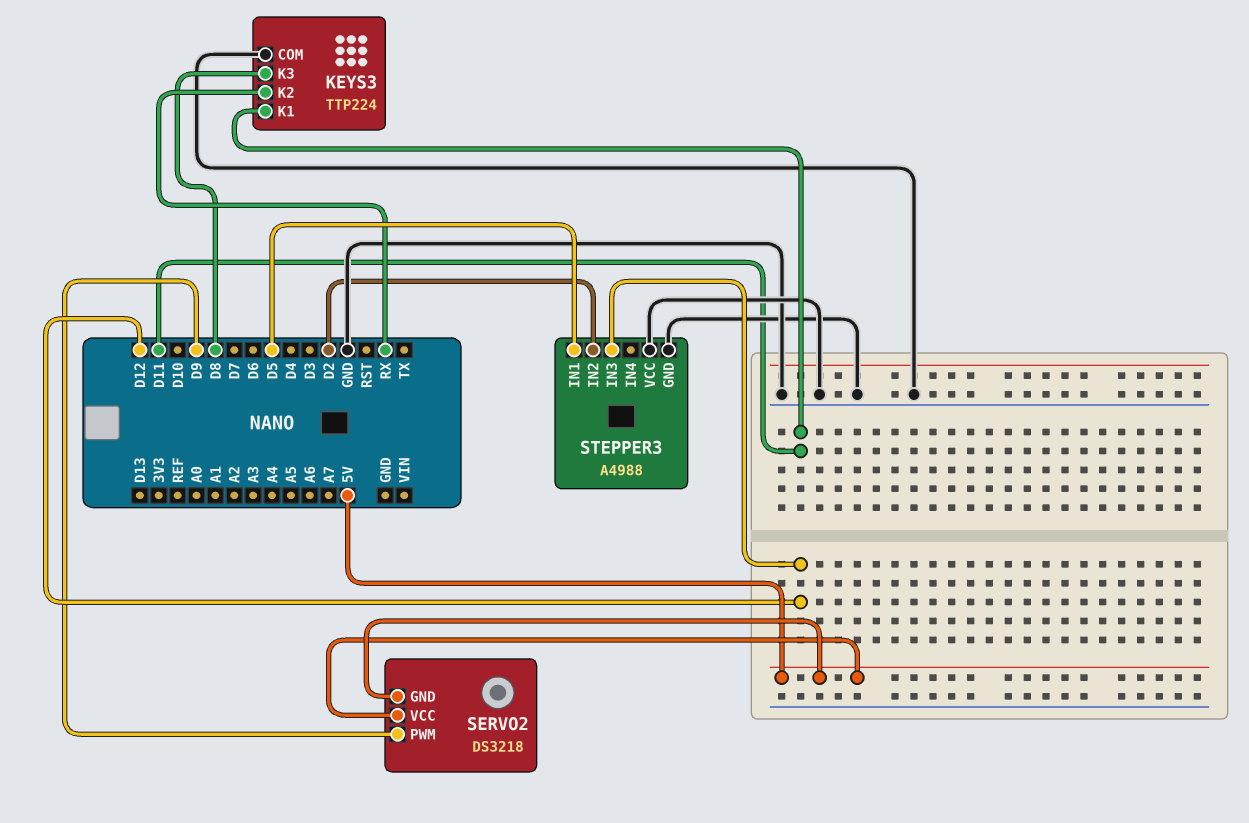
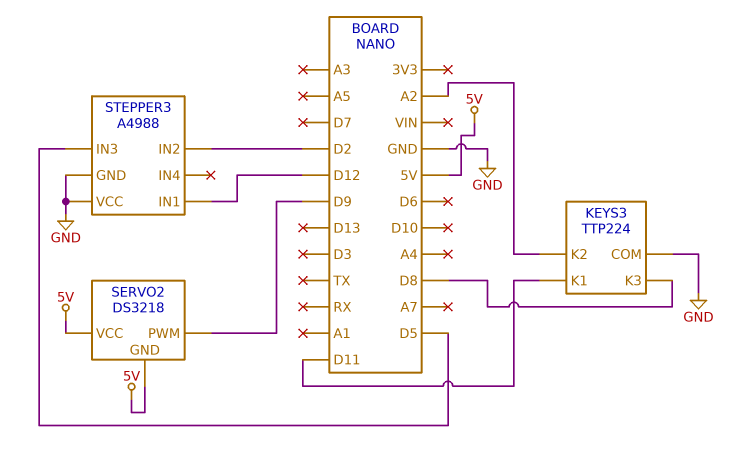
KEYS3 pin K2: RX -> A2
STEPPER3 pin IN1: D5 -> D12
STEPPER3 pin IN3: D12 -> D5

